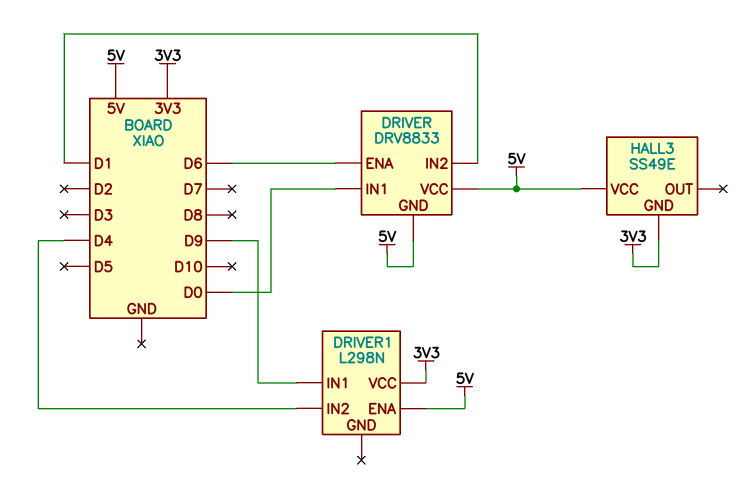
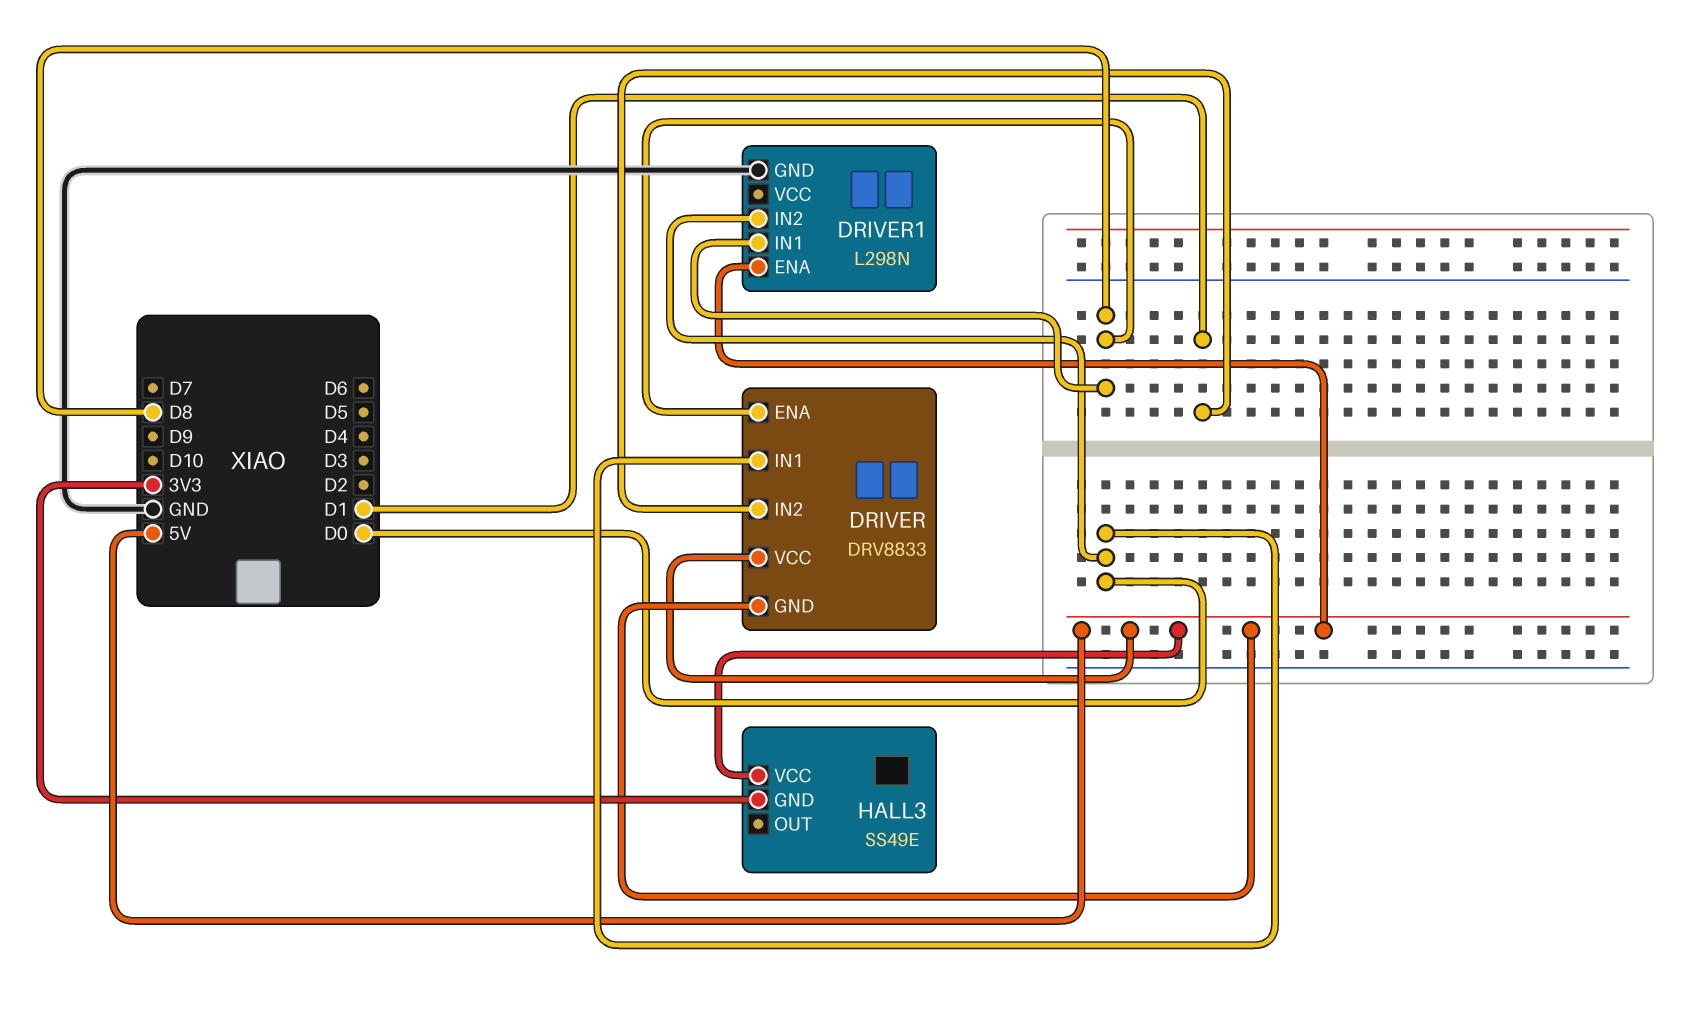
DRIVER pin ENA: D6 -> D8
DRIVER1 pin GND: none -> GND
DRIVER1 pin IN1: D9 -> D8
DRIVER1 pin IN2: D4 -> D0
DRIVER1 pin VCC: 3V3 -> none

